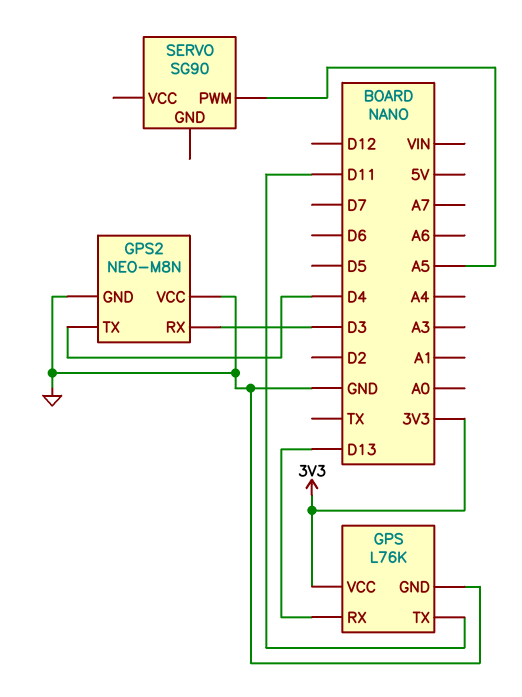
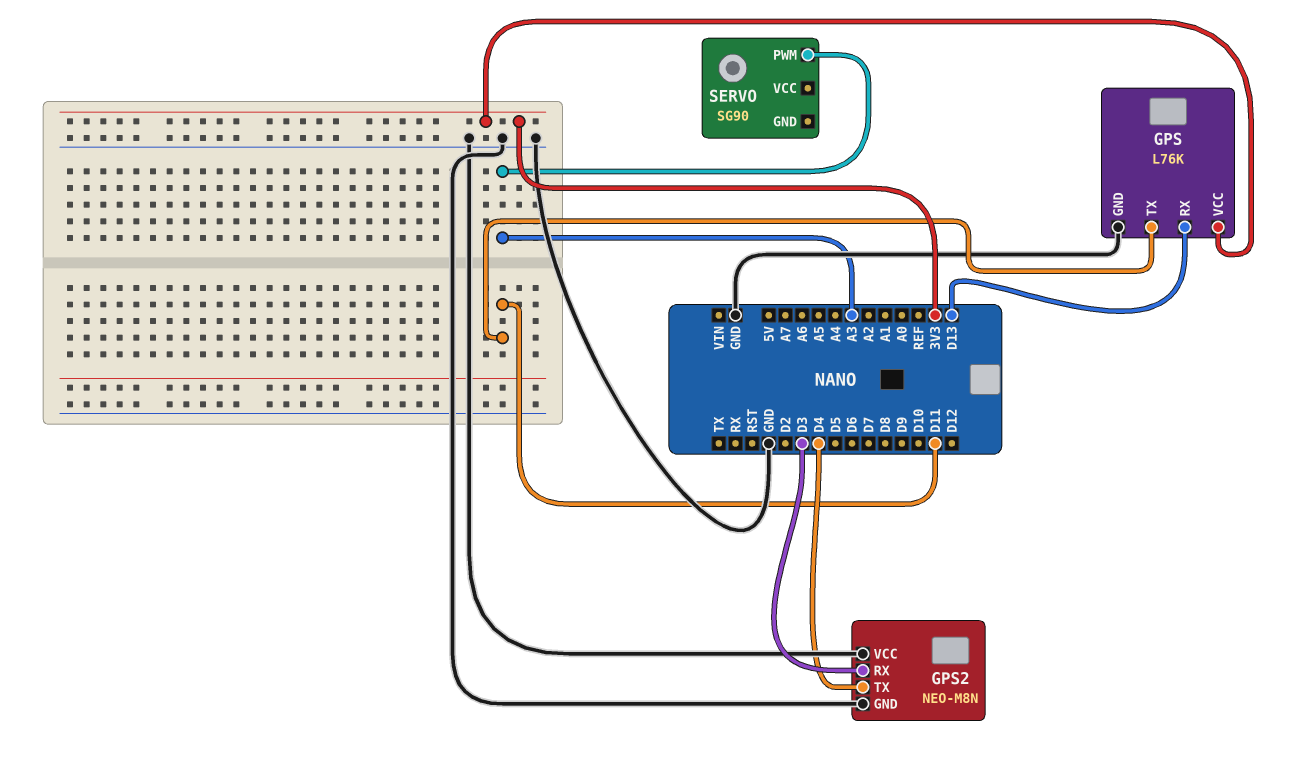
SERVO pin PWM: A5 -> A3

